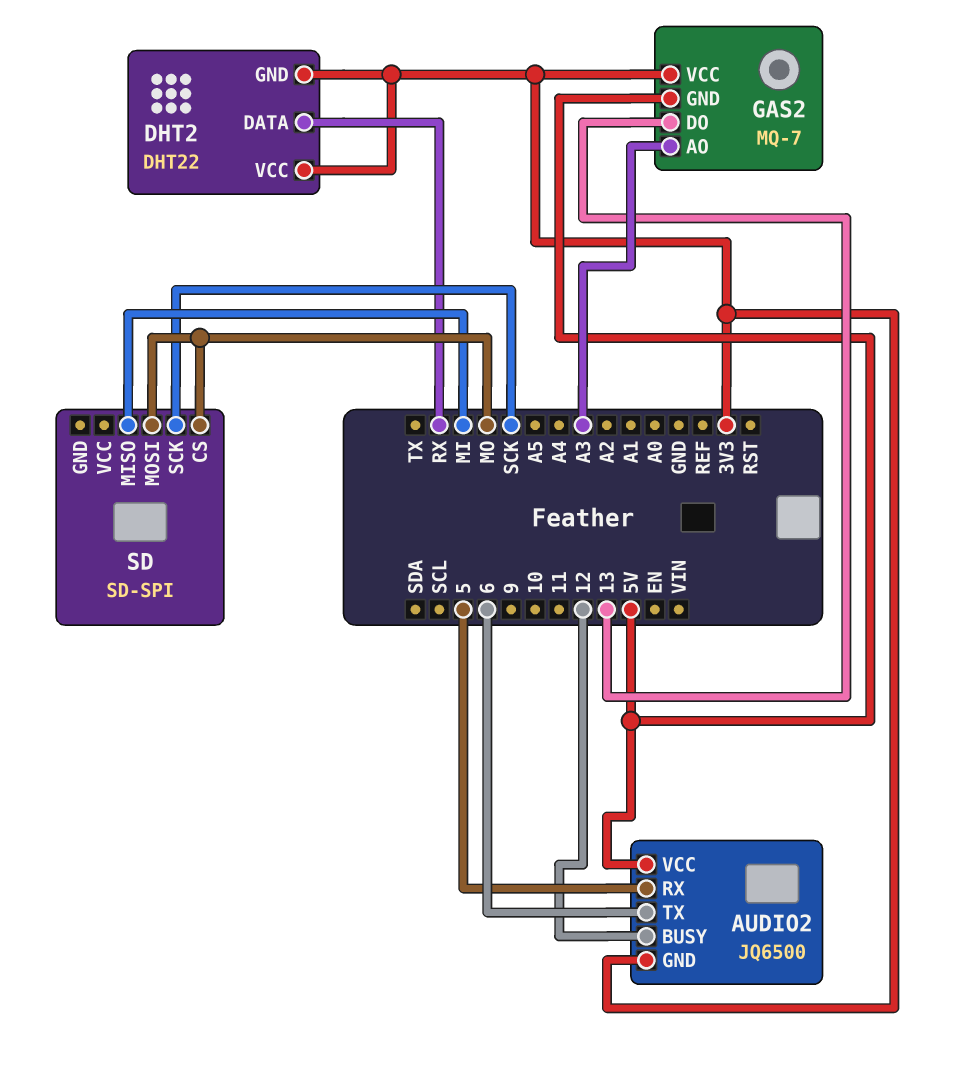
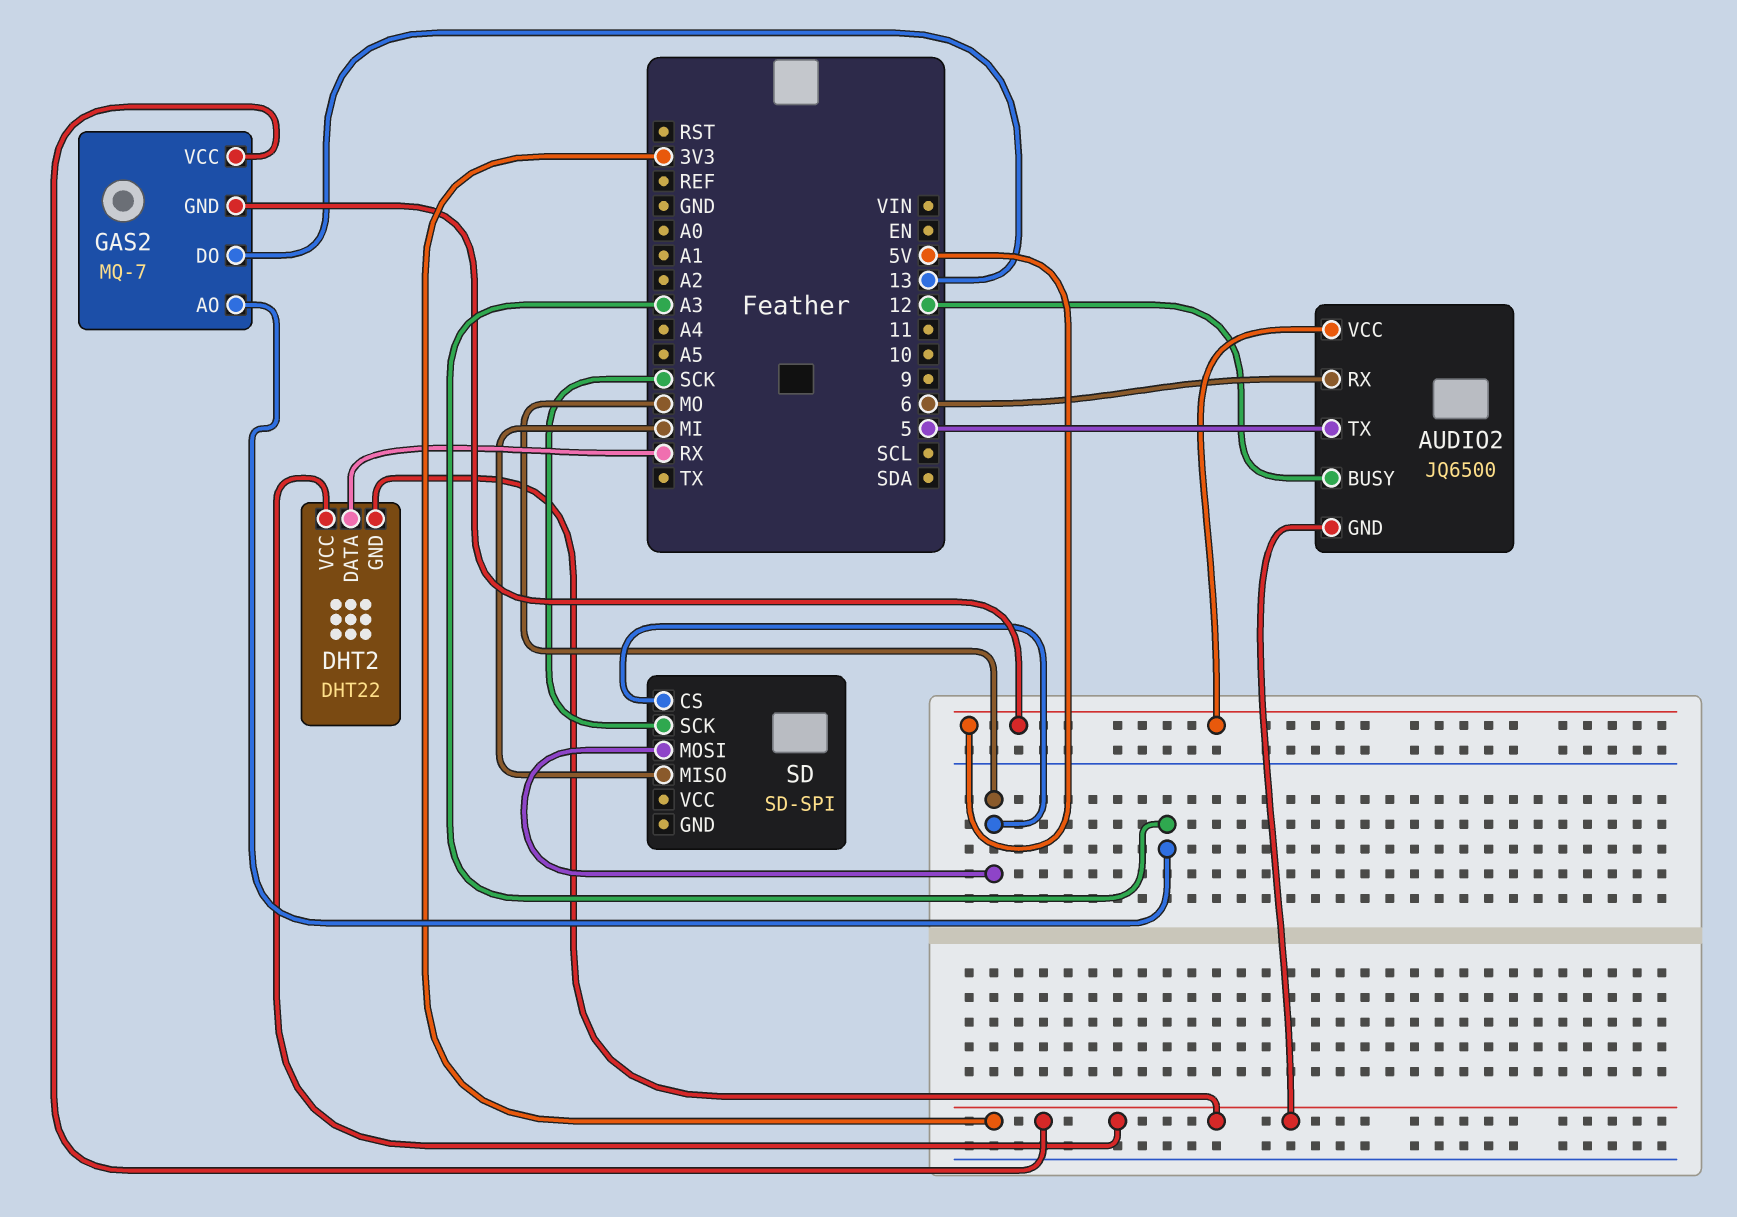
AUDIO2 pin RX: 5 -> 6
AUDIO2 pin TX: 6 -> 5

